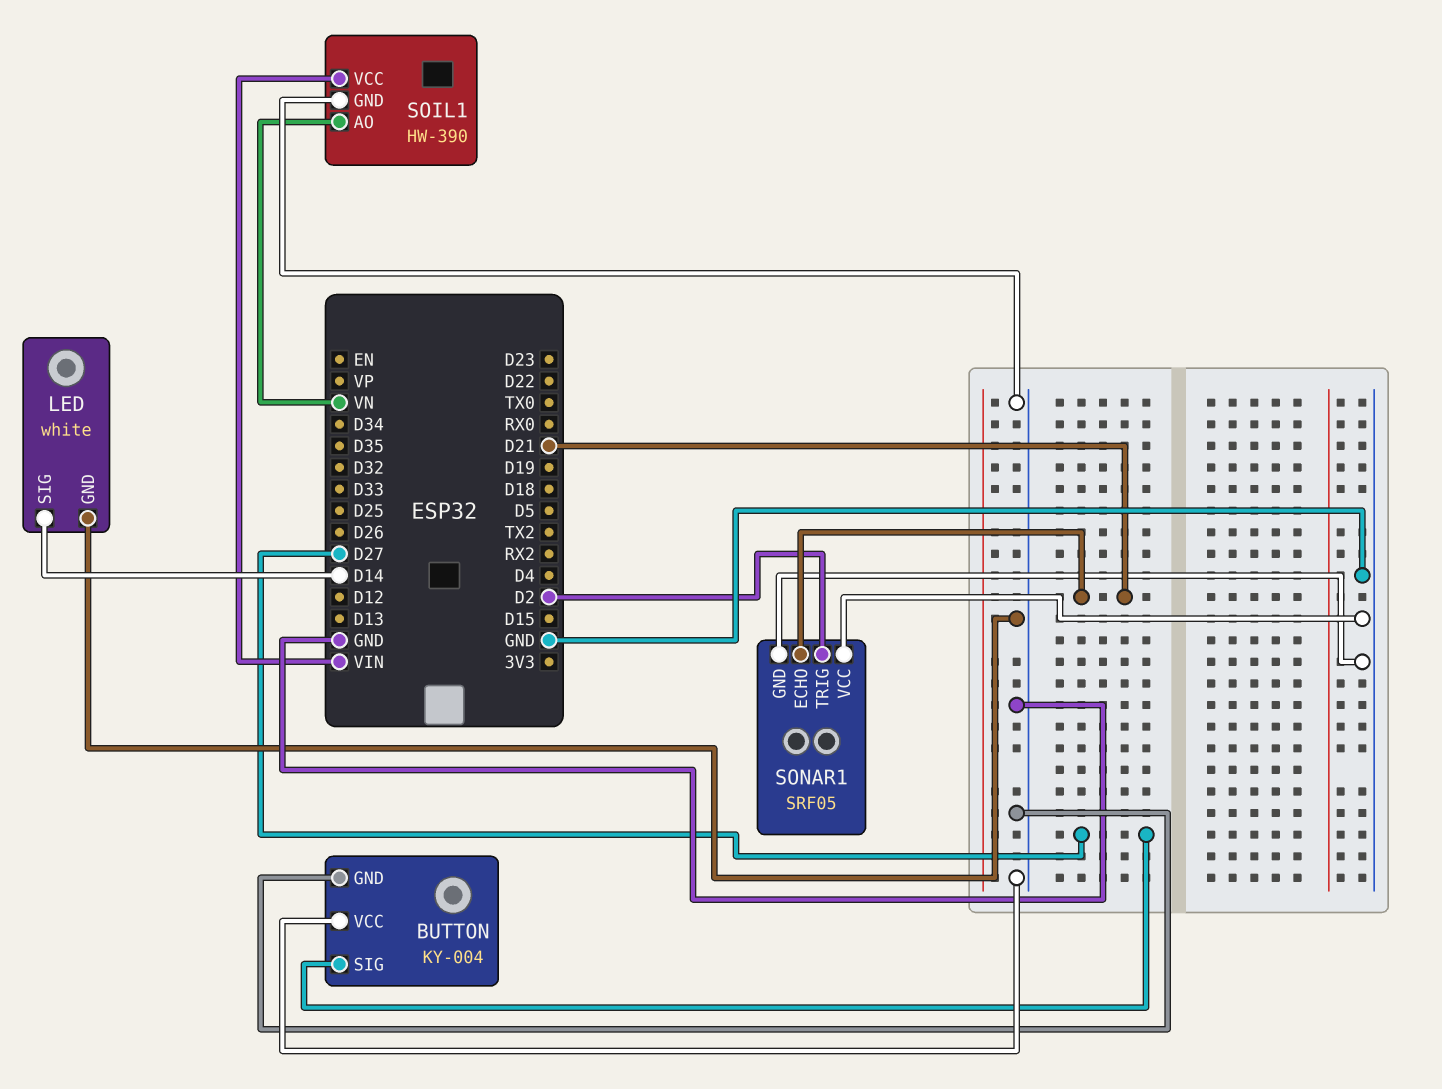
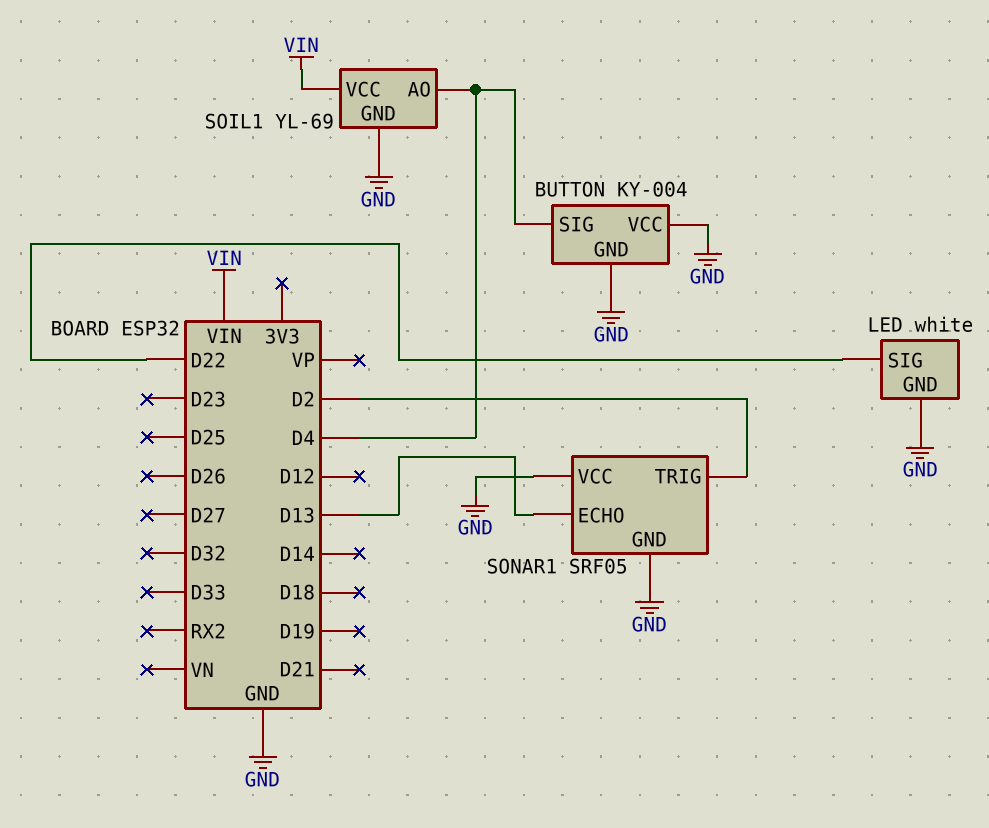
BUTTON pin SIG: D27 -> D4
LED pin SIG: D14 -> D22
SOIL1: HW-390 -> YL-69
SOIL1 pin AO: VN -> D4
SONAR1 pin ECHO: D21 -> D13

